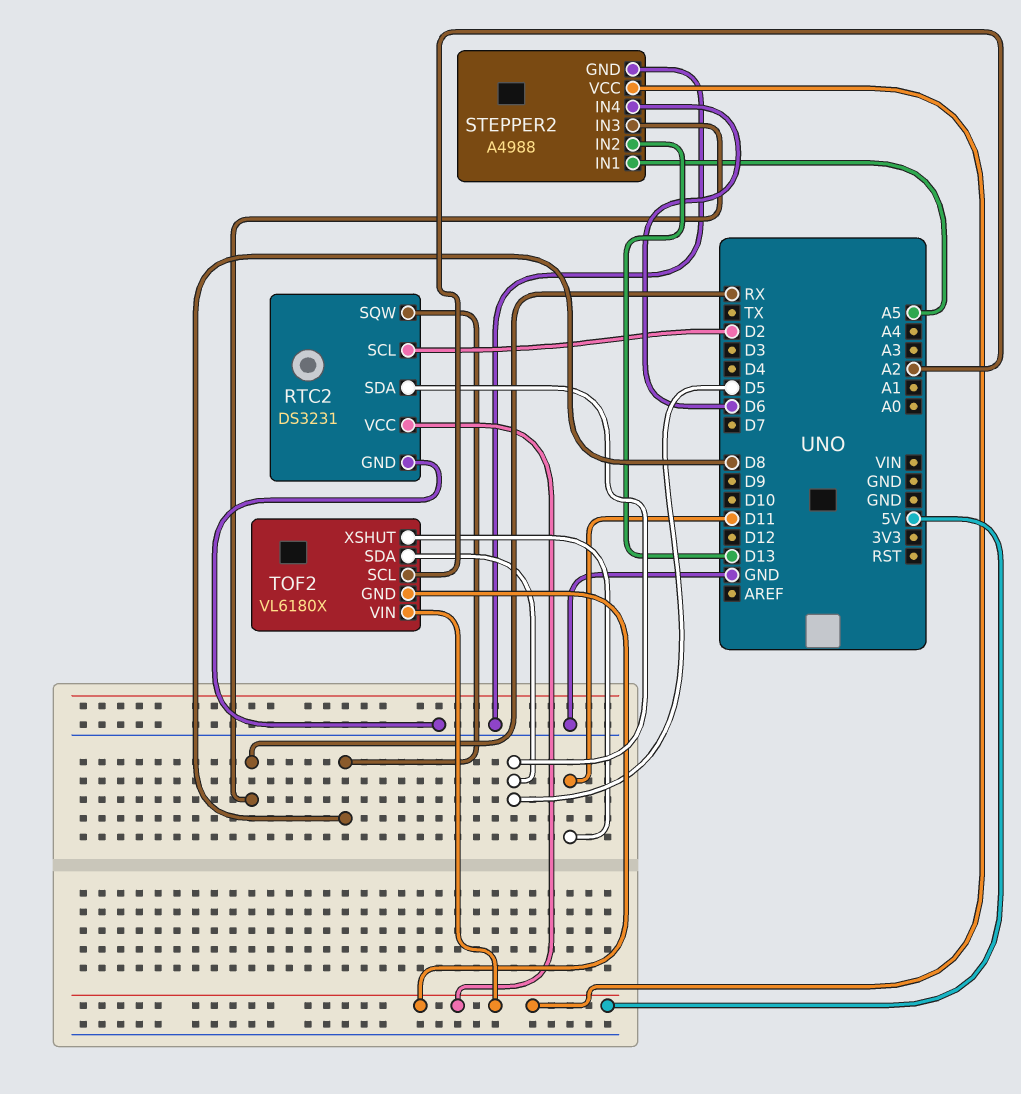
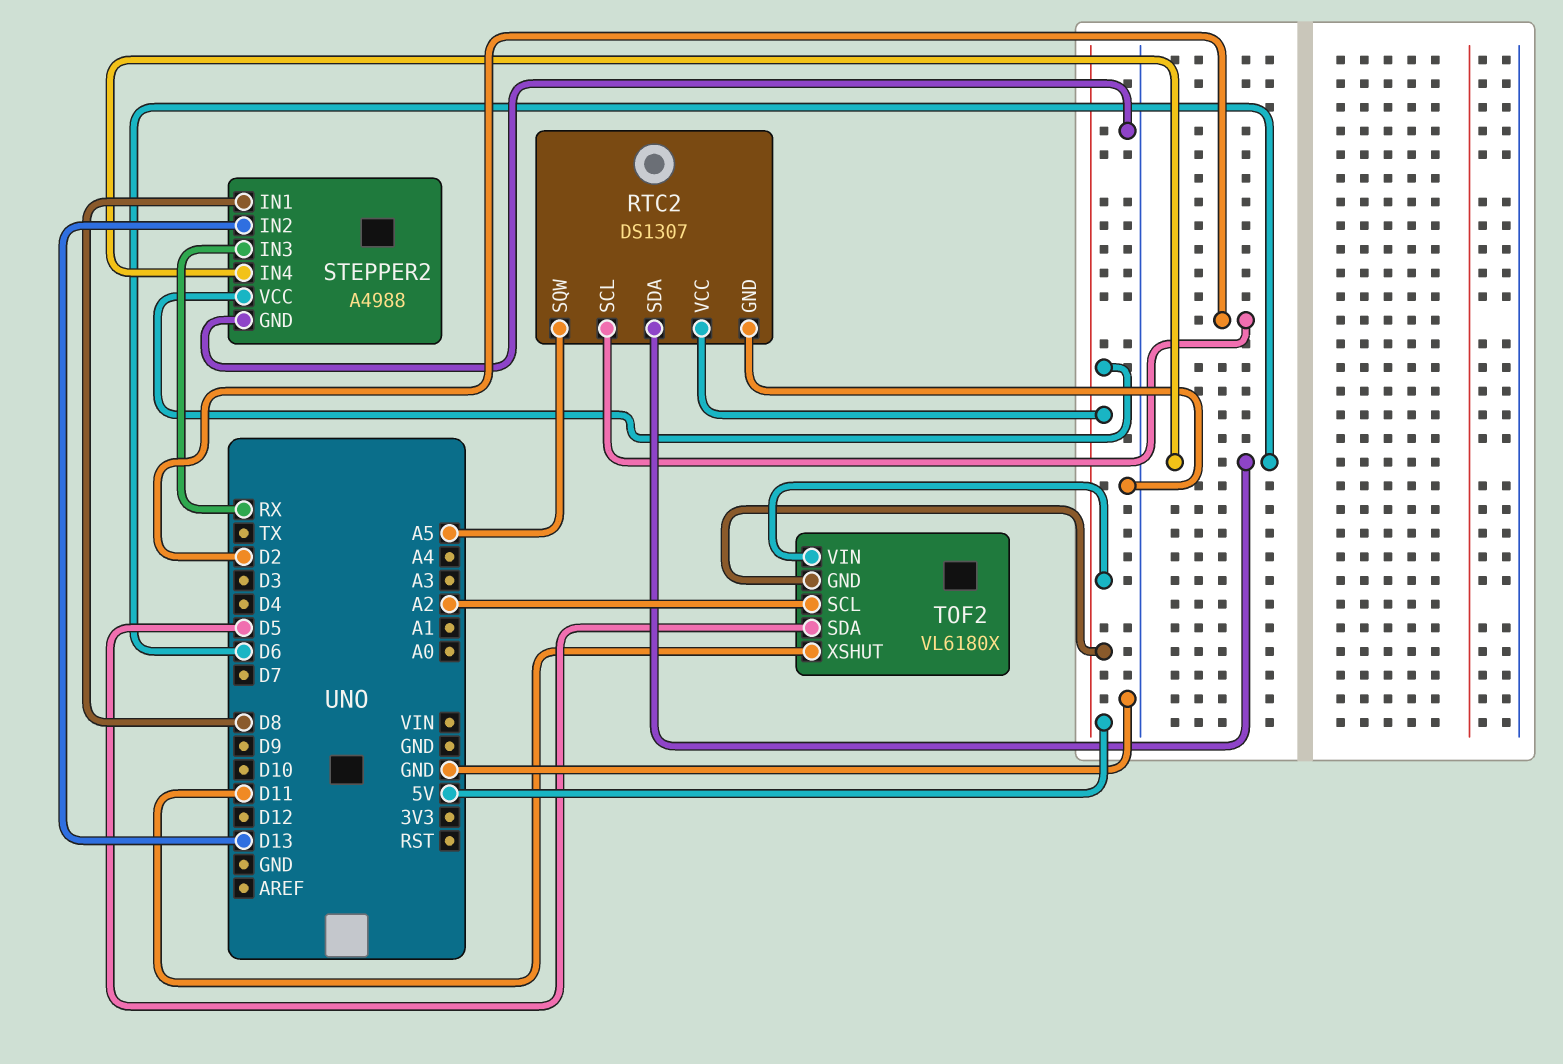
RTC2: DS3231 -> DS1307
RTC2 pin SDA: D5 -> D6
RTC2 pin SQW: D8 -> A5
STEPPER2 pin IN1: A5 -> D8

